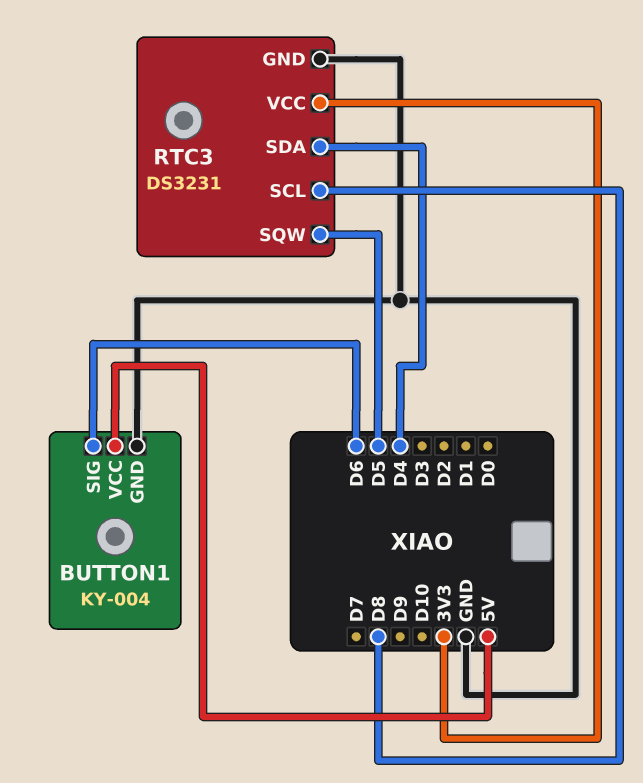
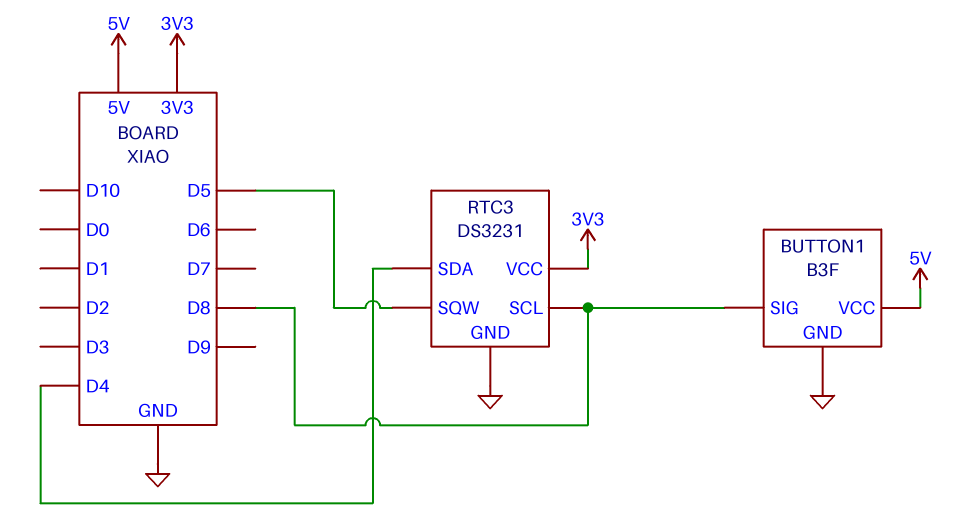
BUTTON1: KY-004 -> B3F
BUTTON1 pin SIG: D6 -> D8

